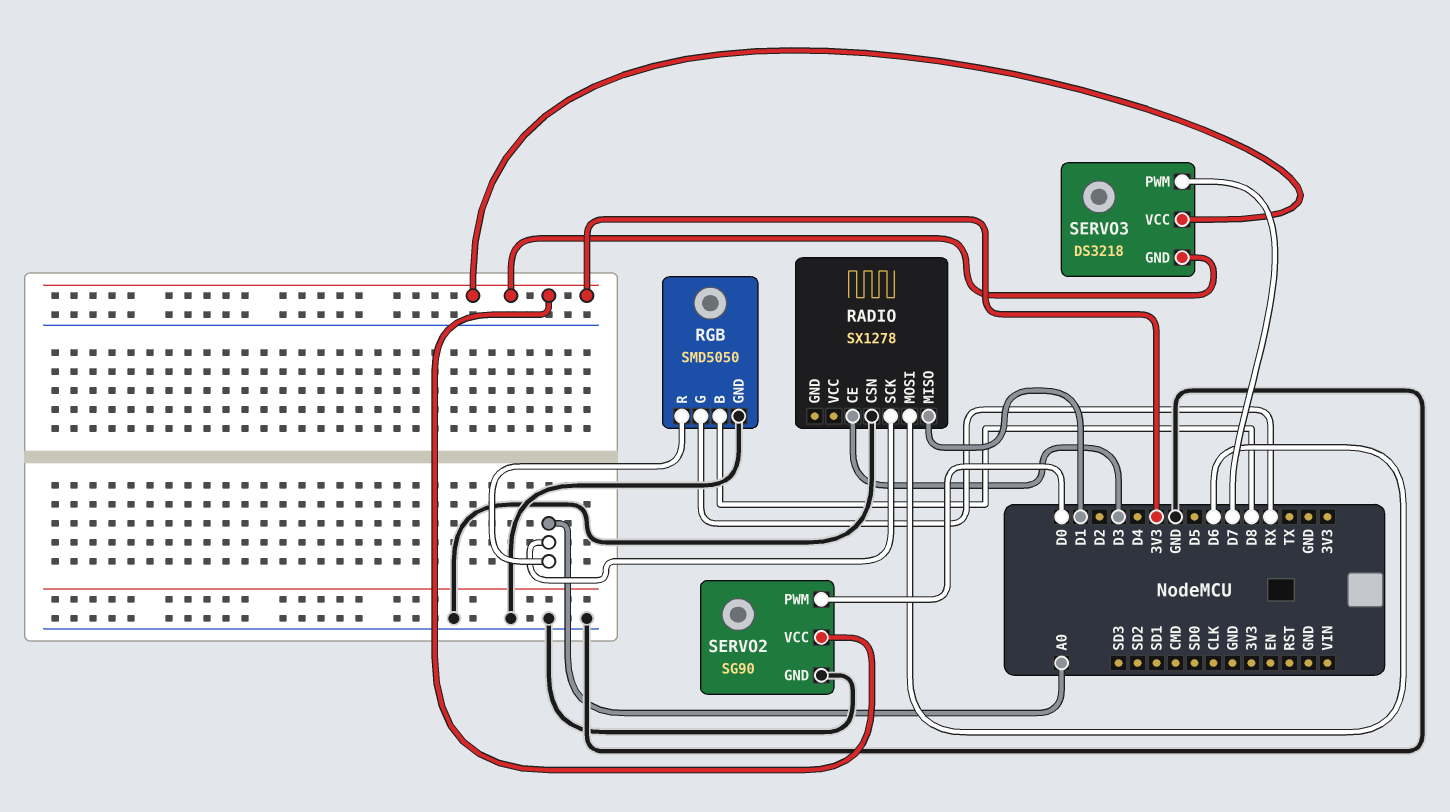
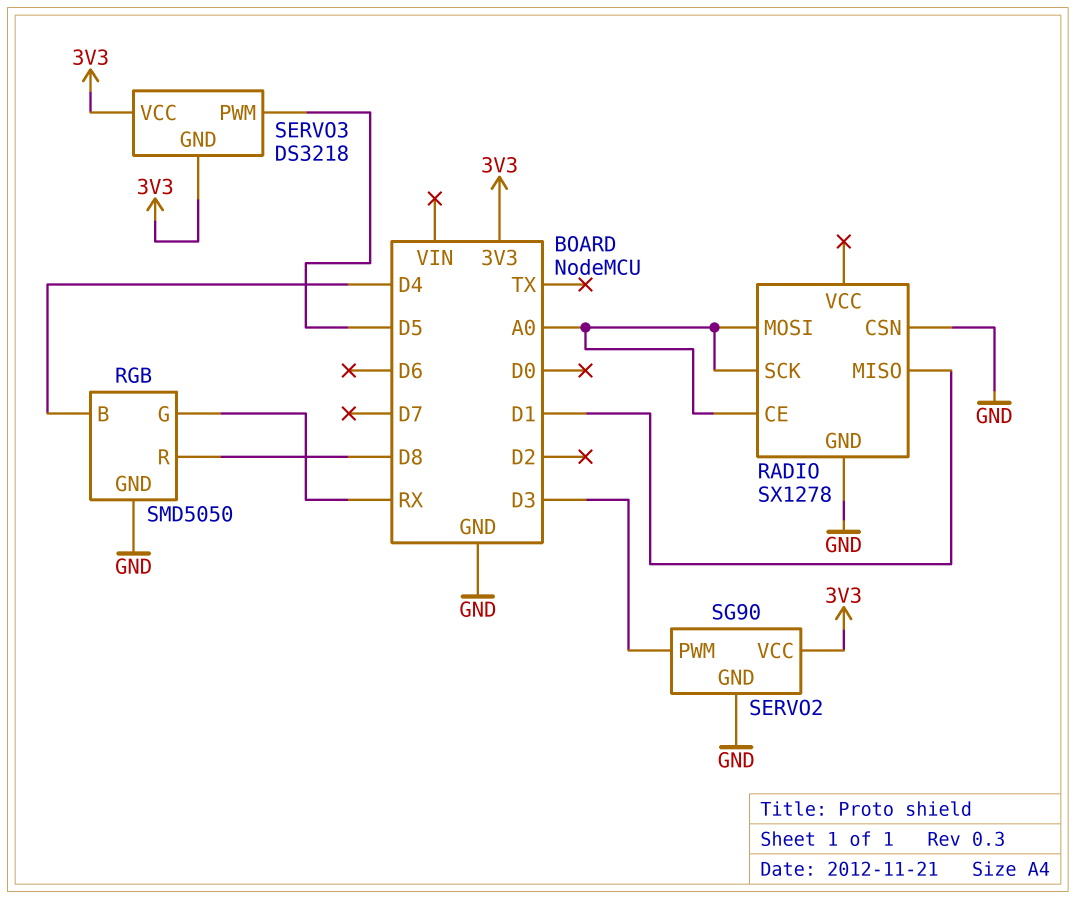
RADIO pin CE: D3 -> A0
RADIO pin GND: none -> GND
RADIO pin MOSI: D6 -> A0
RGB pin B: D8 -> D4
RGB pin R: A0 -> D8
SERVO2 pin PWM: D0 -> D3
SERVO3 pin PWM: D7 -> D5

